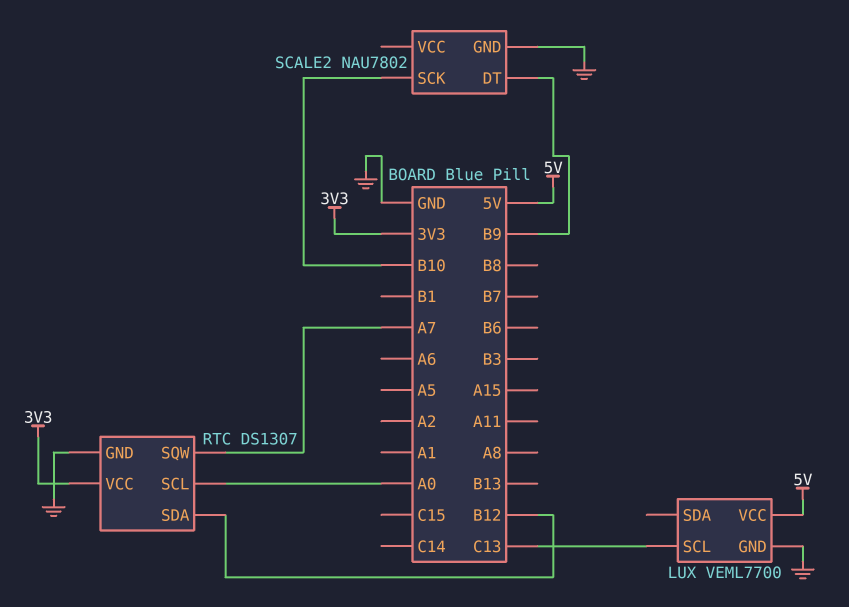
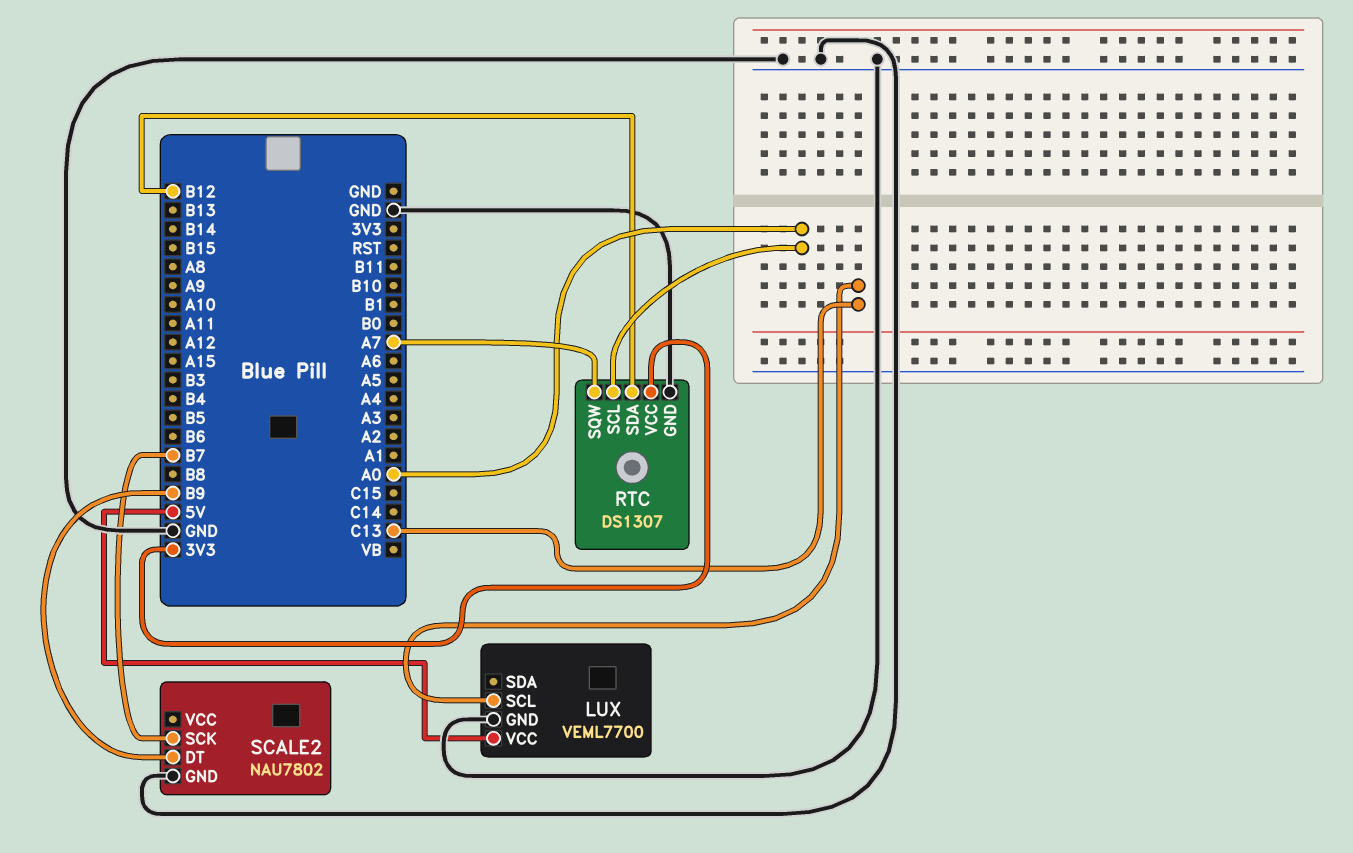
SCALE2 pin SCK: B10 -> B7

